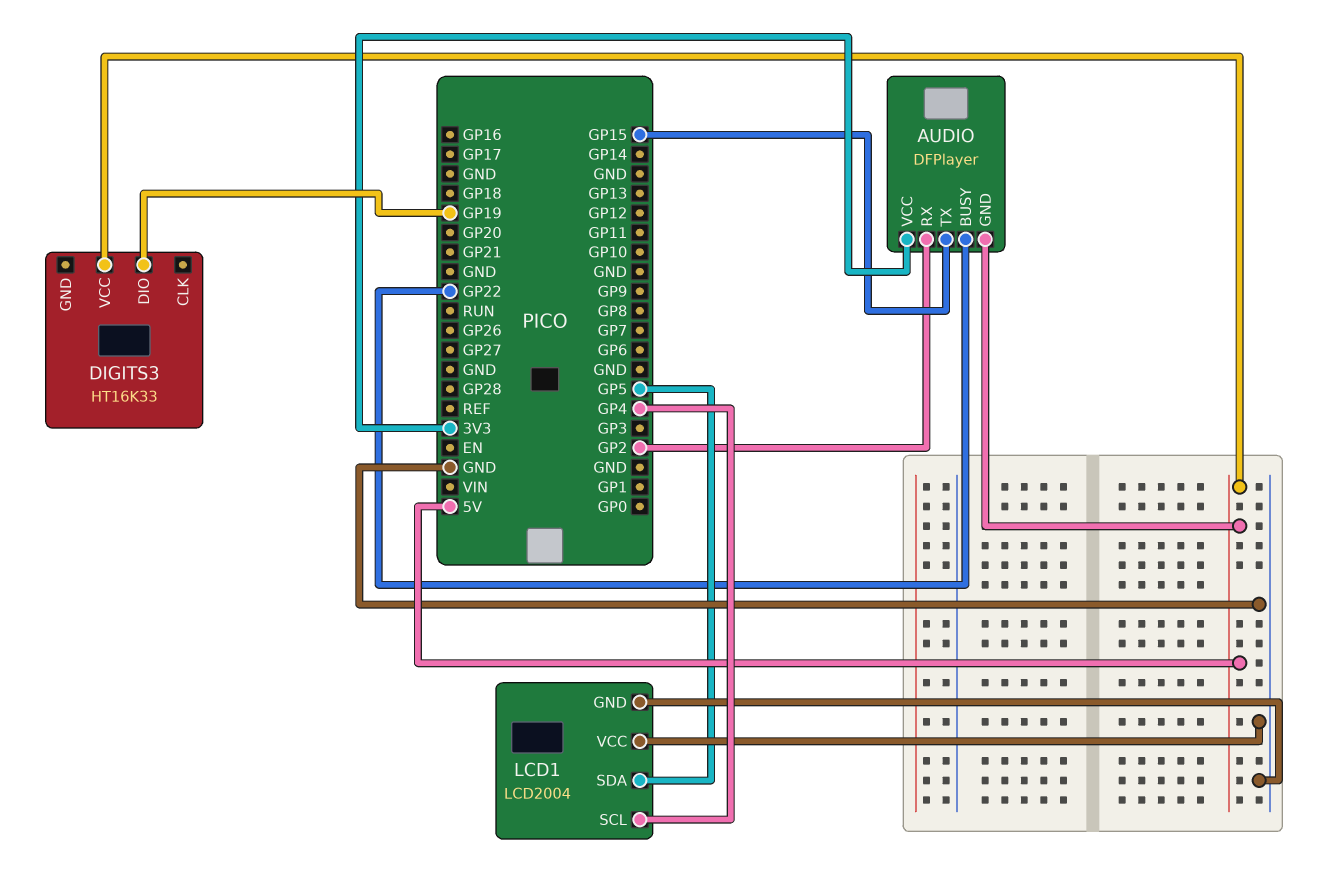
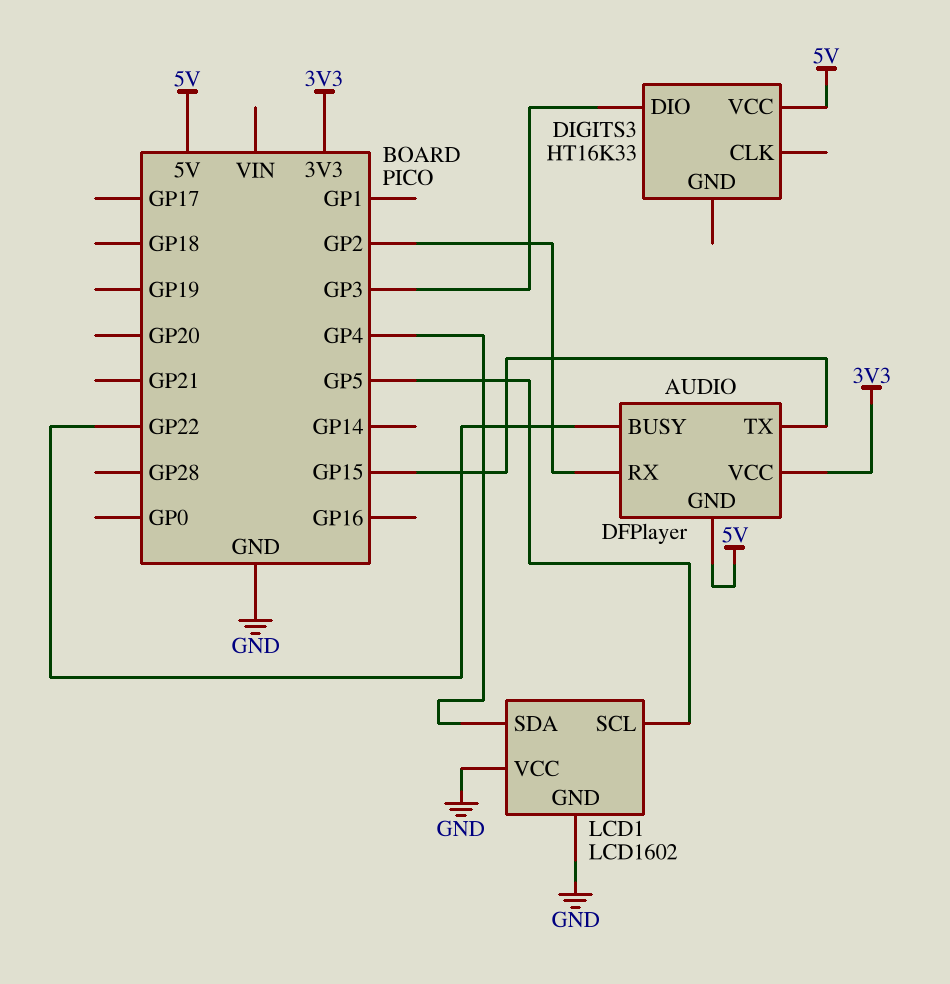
DIGITS3 pin DIO: GP19 -> GP3
LCD1: LCD2004 -> LCD1602
LCD1 pin SCL: GP4 -> GP5
LCD1 pin SDA: GP5 -> GP4

